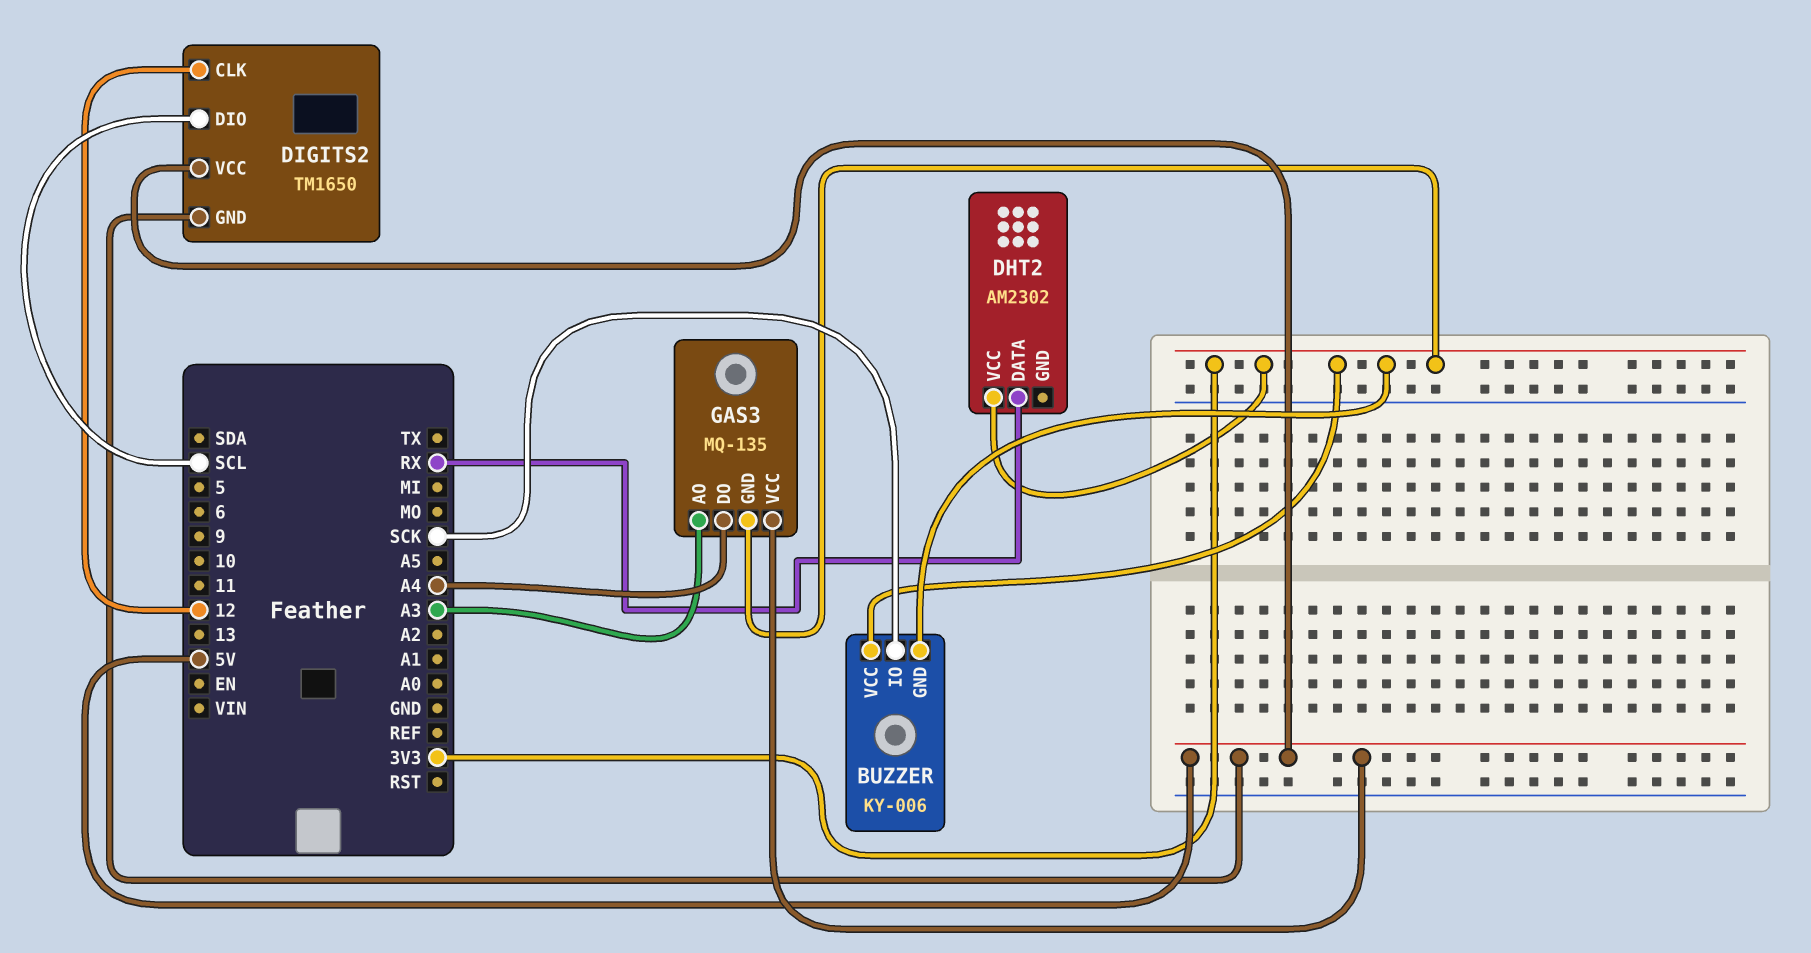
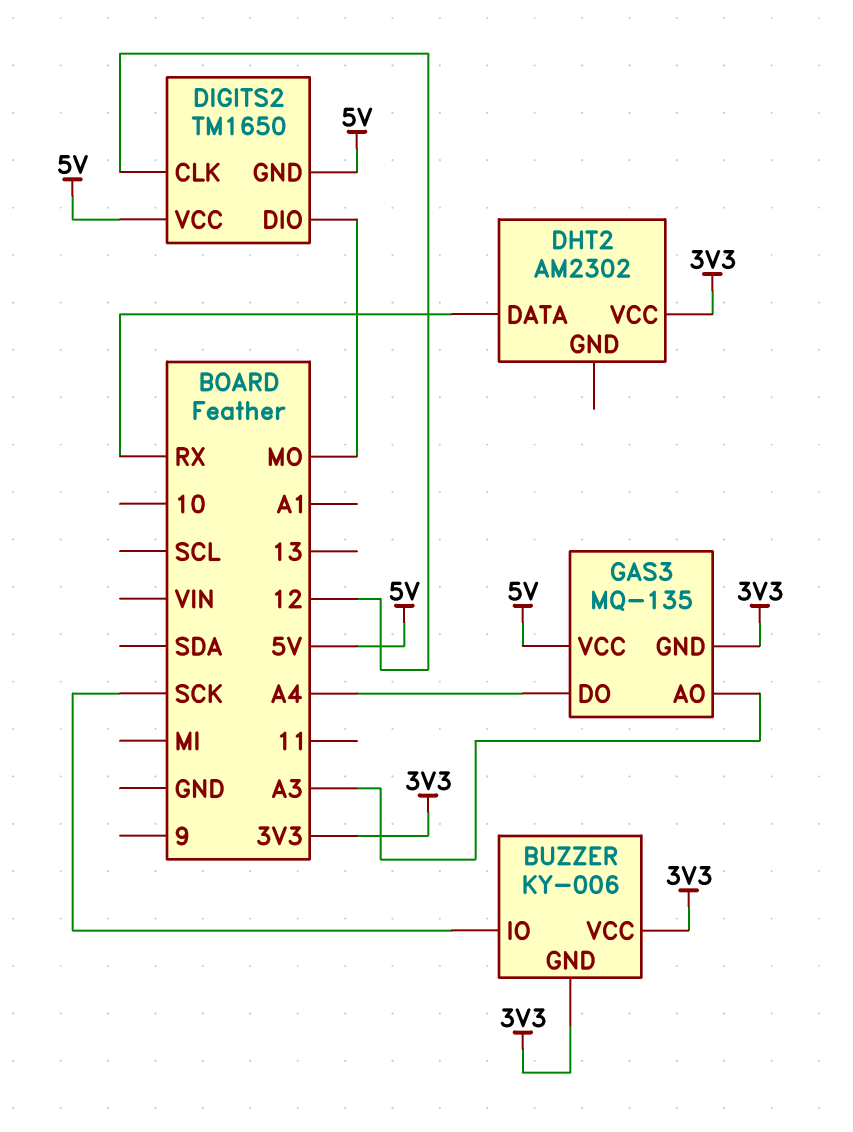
DIGITS2 pin DIO: SCL -> MO

